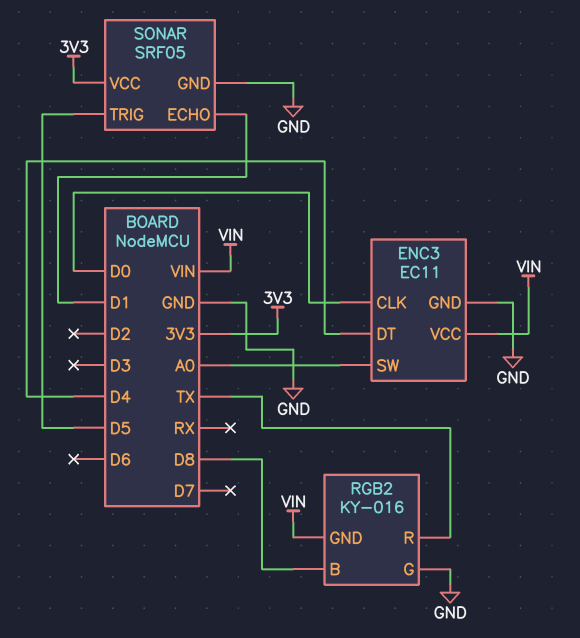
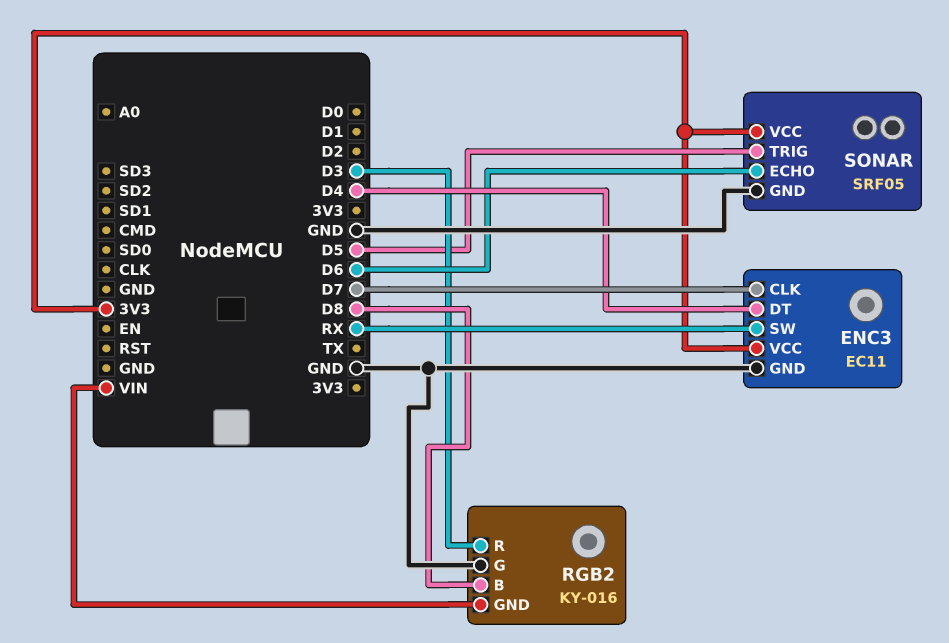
ENC3 pin CLK: D0 -> D7
ENC3 pin SW: A0 -> RX
ENC3 pin VCC: VIN -> 3V3
RGB2 pin R: TX -> D3
SONAR pin ECHO: D1 -> D6

